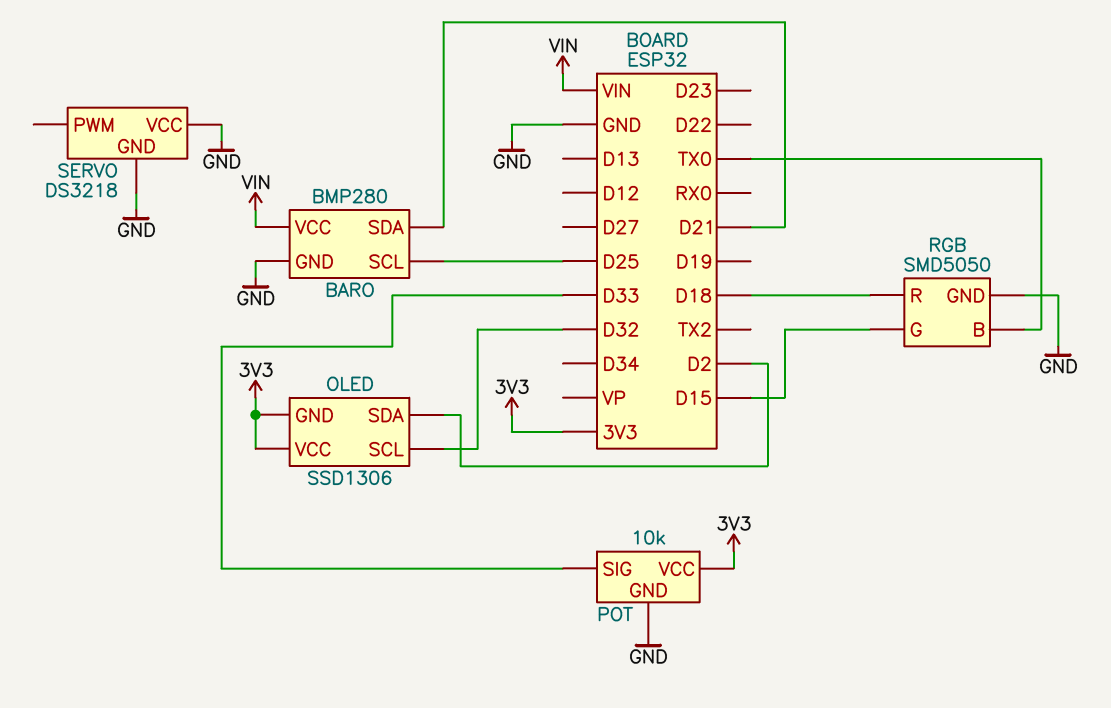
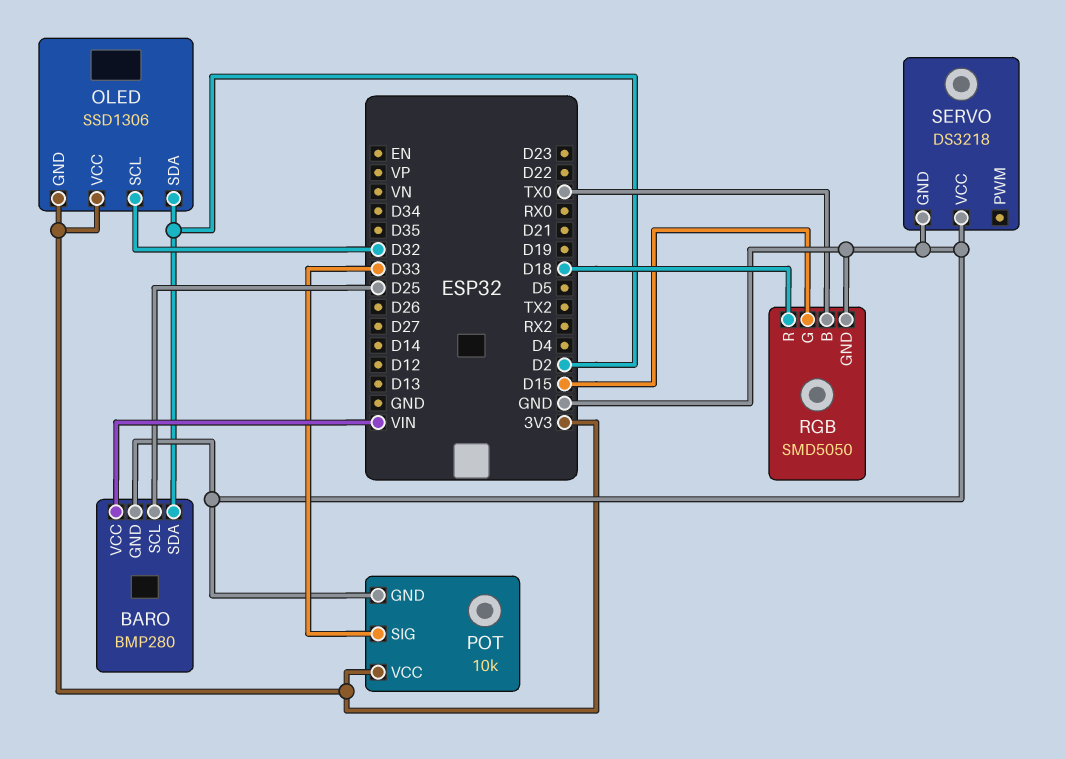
BARO pin SDA: D21 -> D2

